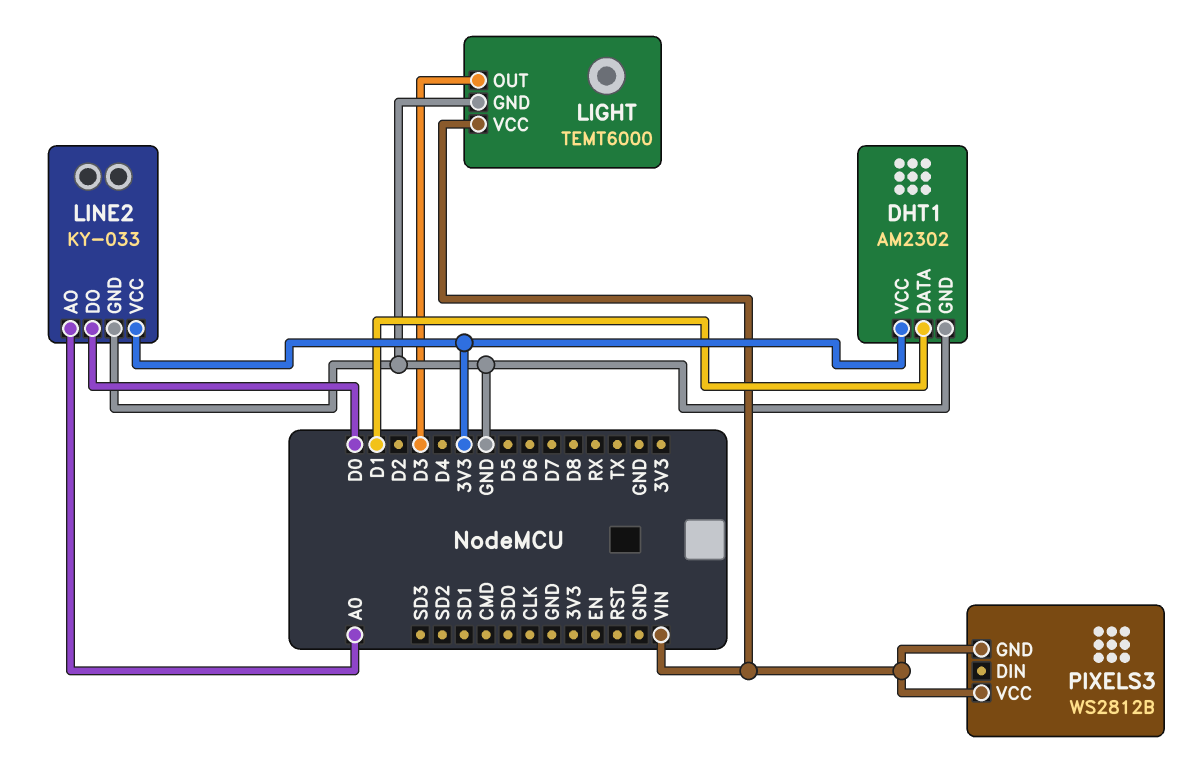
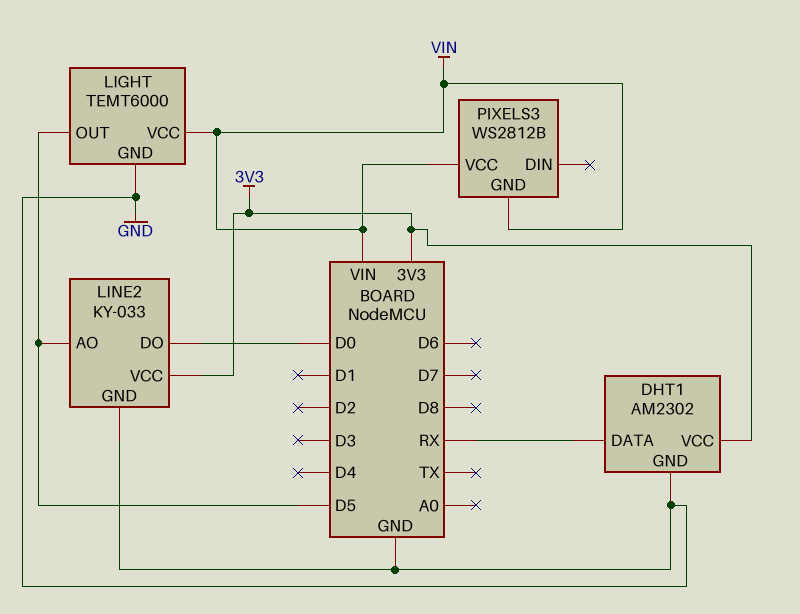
DHT1 pin DATA: D1 -> RX
LIGHT pin OUT: D3 -> D5
LINE2 pin AO: A0 -> D5

